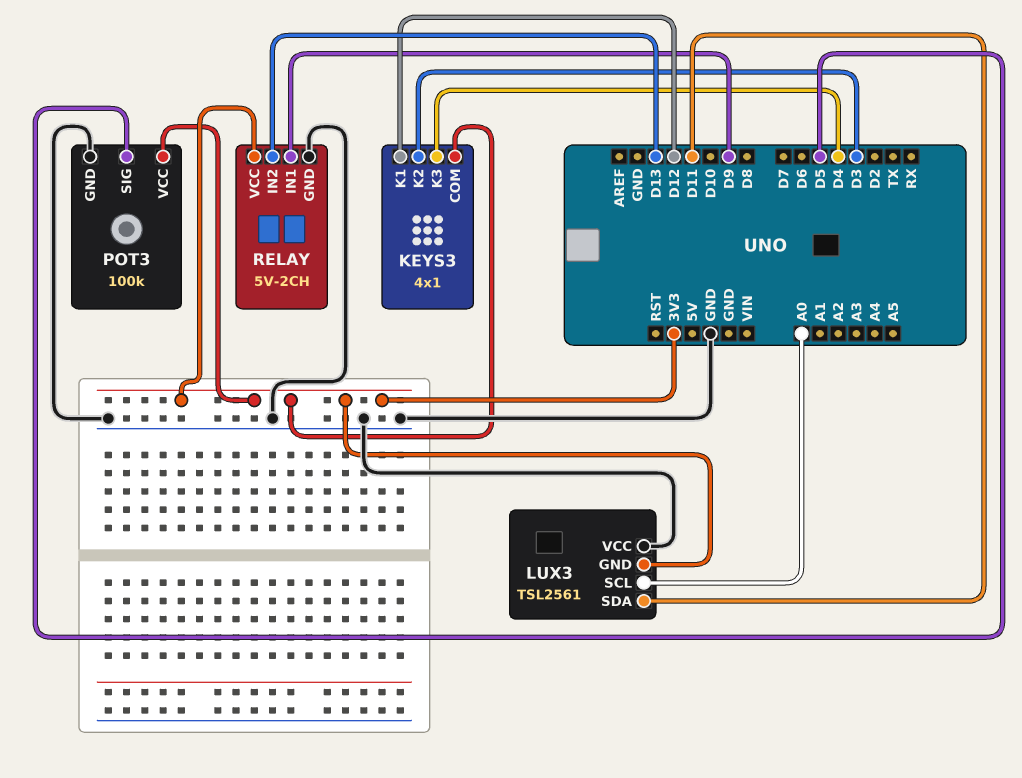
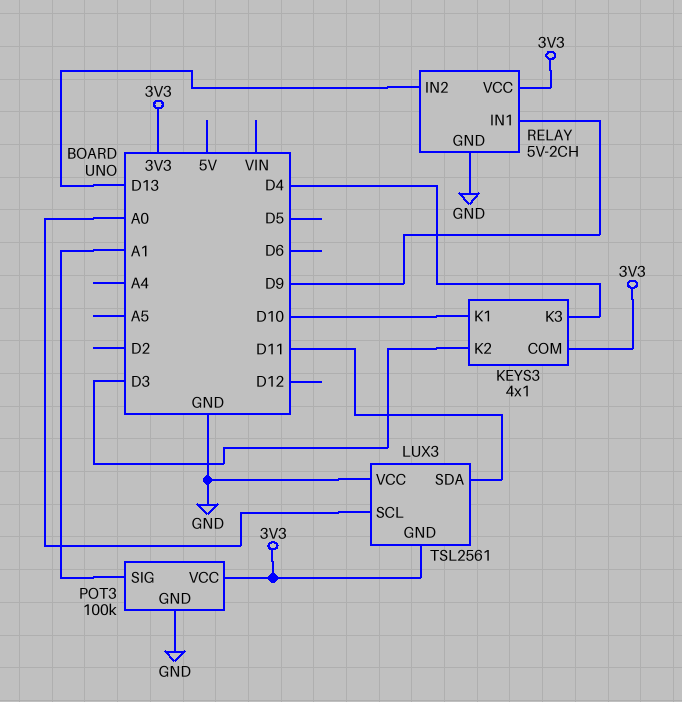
KEYS3 pin K1: D12 -> D10
POT3 pin SIG: D5 -> A1

